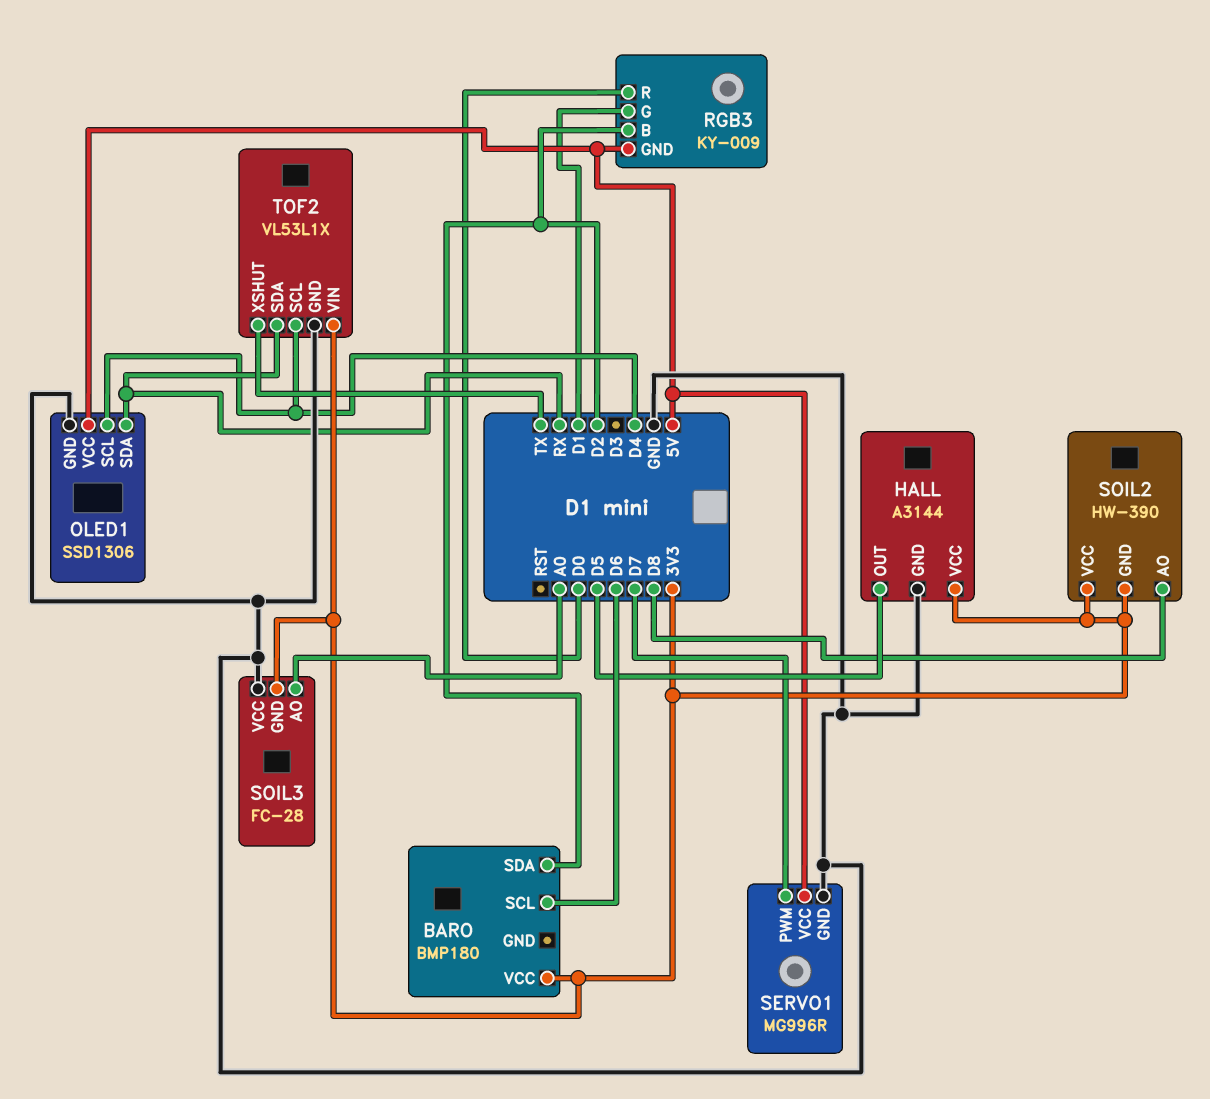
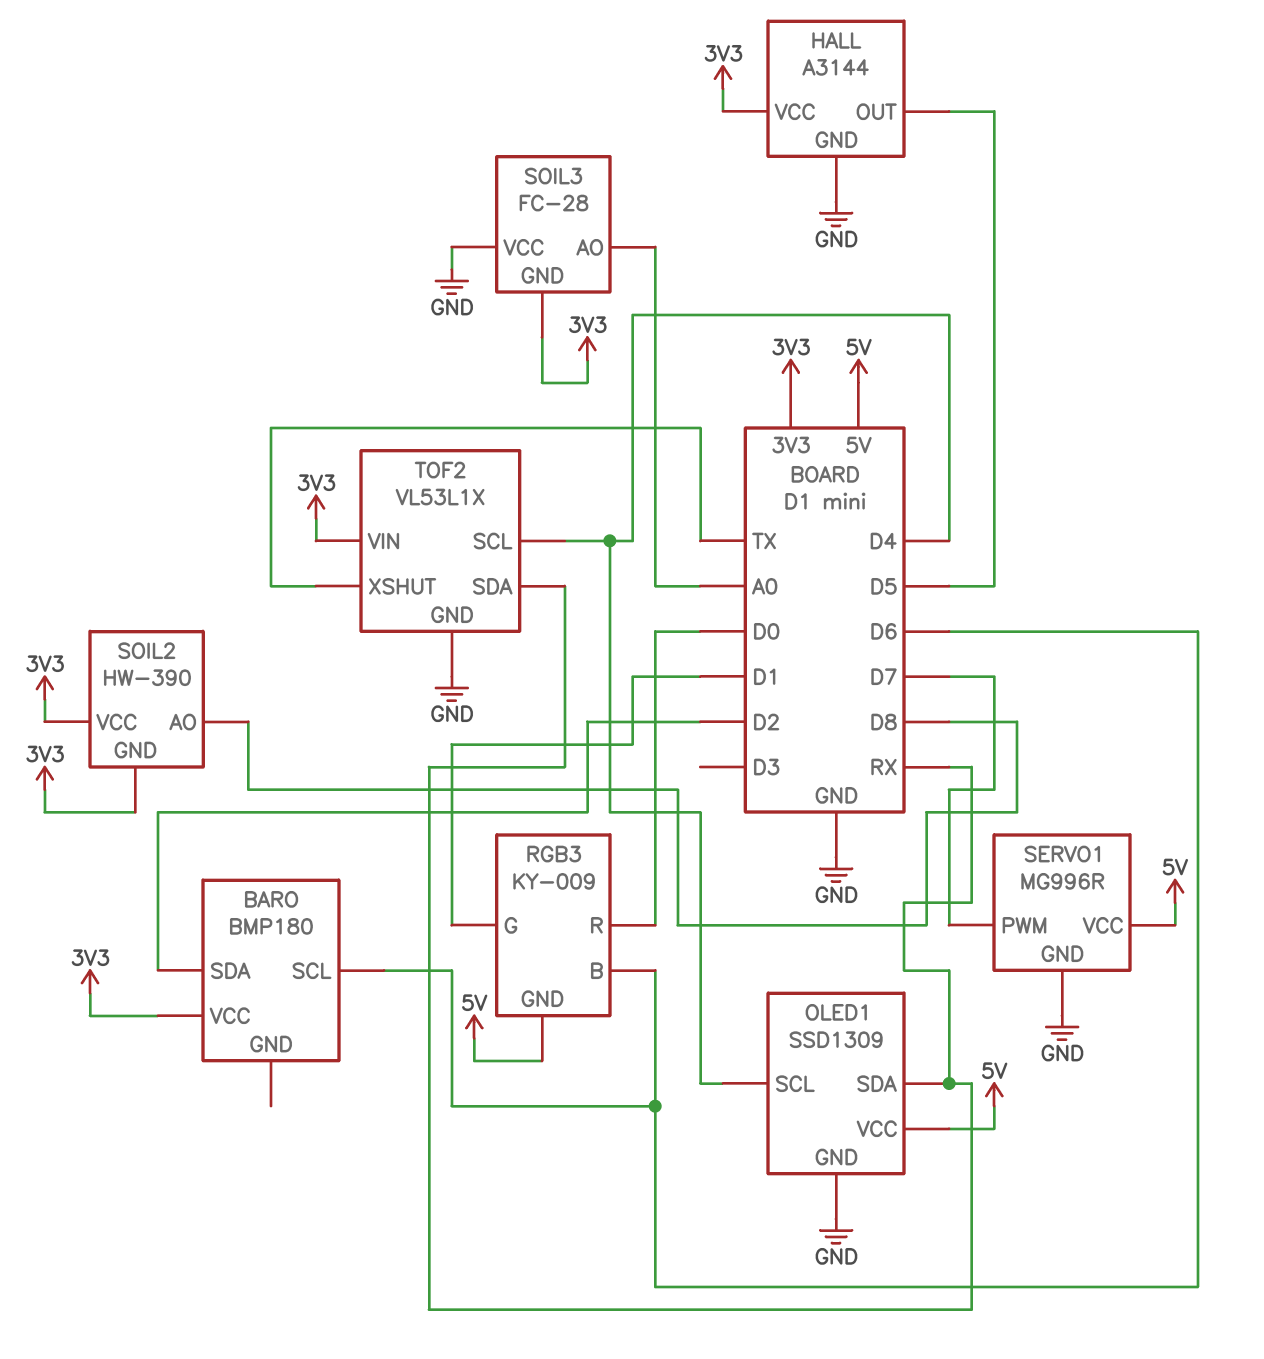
OLED1: SSD1306 -> SSD1309
RGB3 pin B: D2 -> D6

